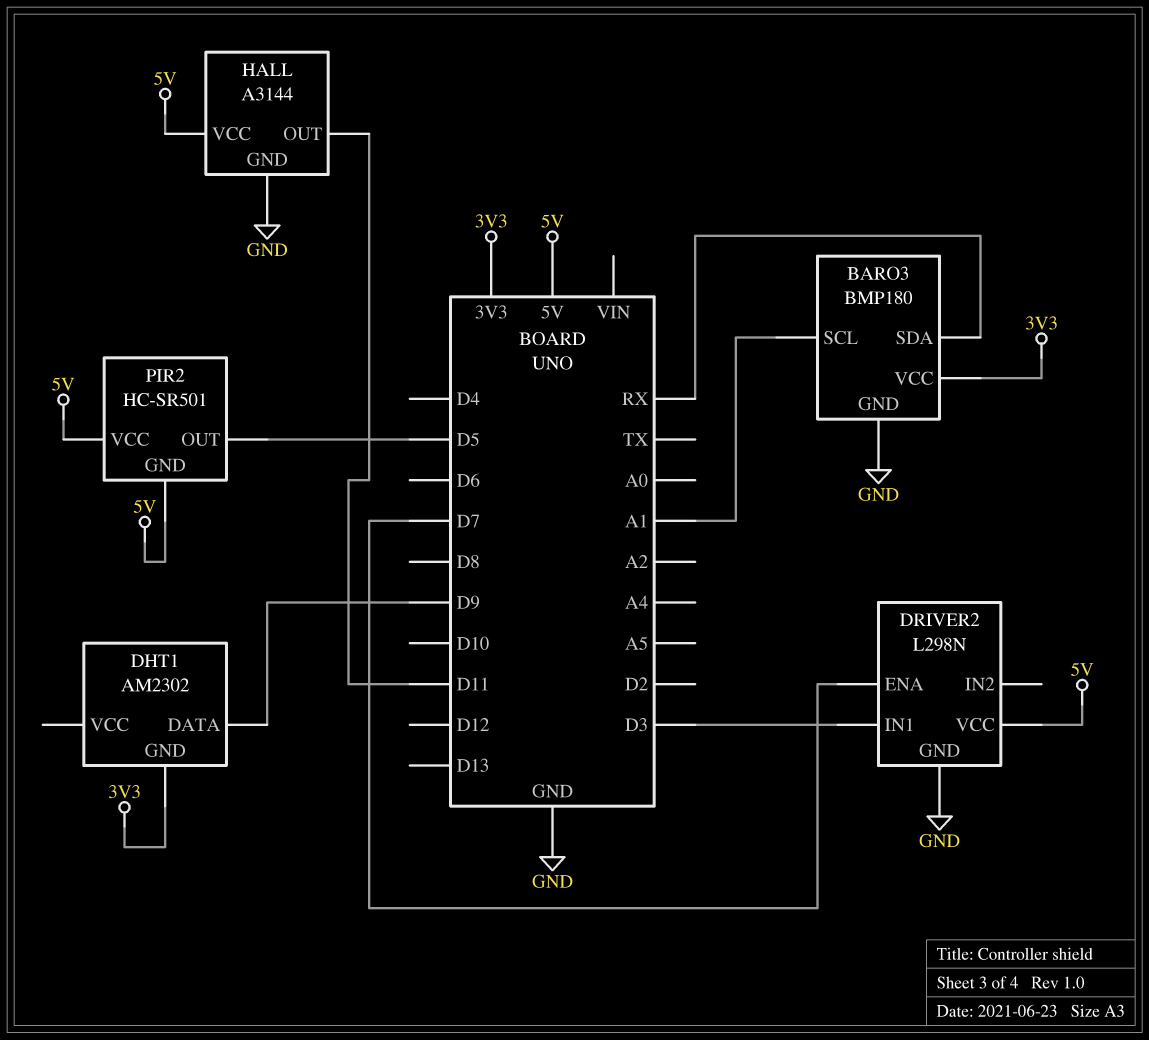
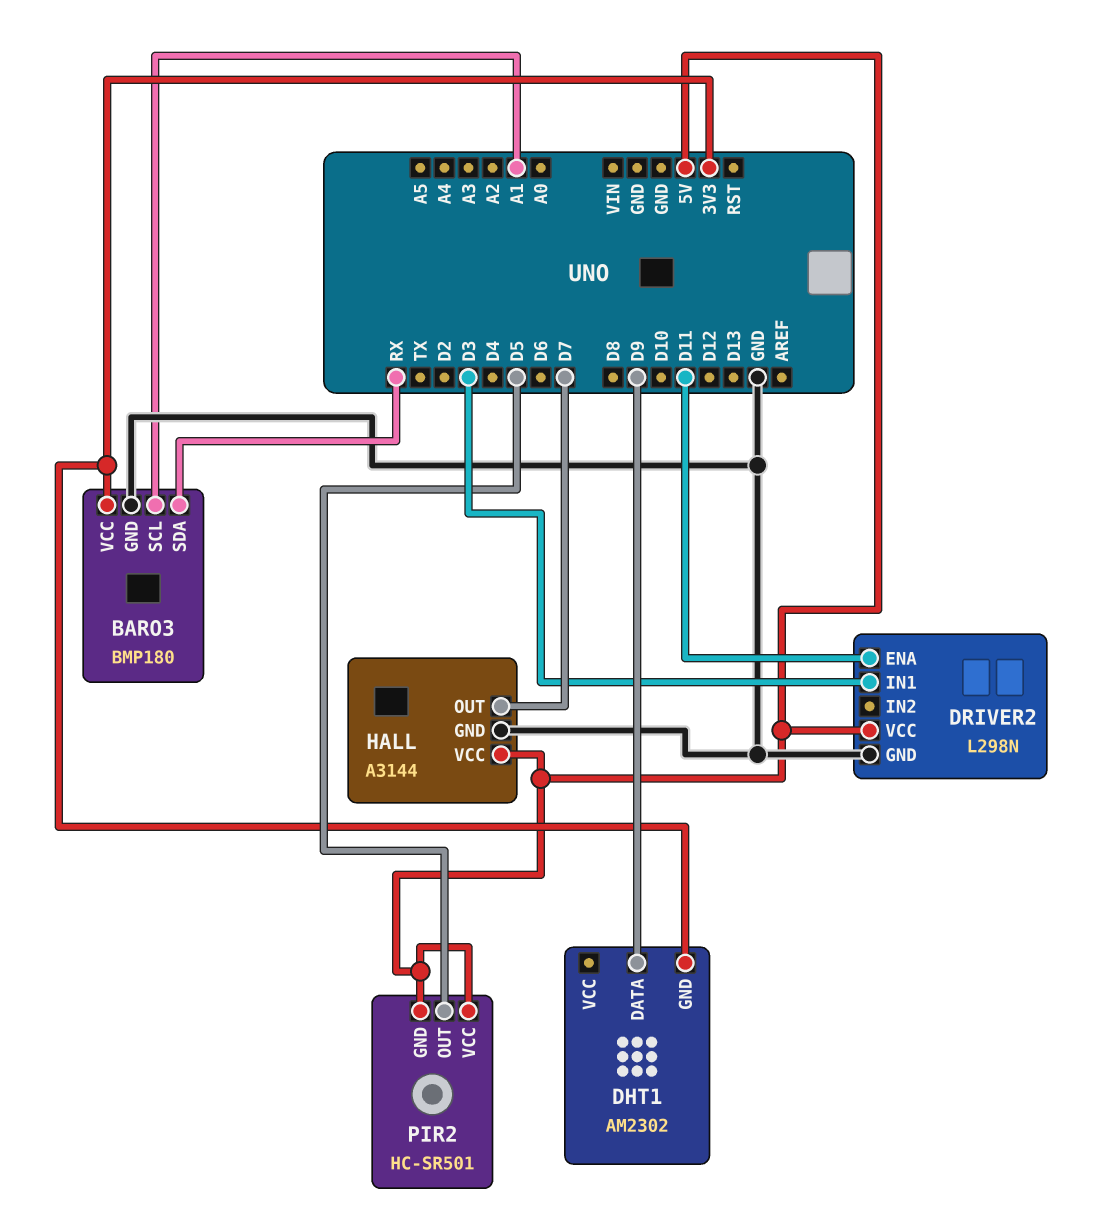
DRIVER2 pin ENA: D7 -> D11
HALL pin OUT: D11 -> D7

